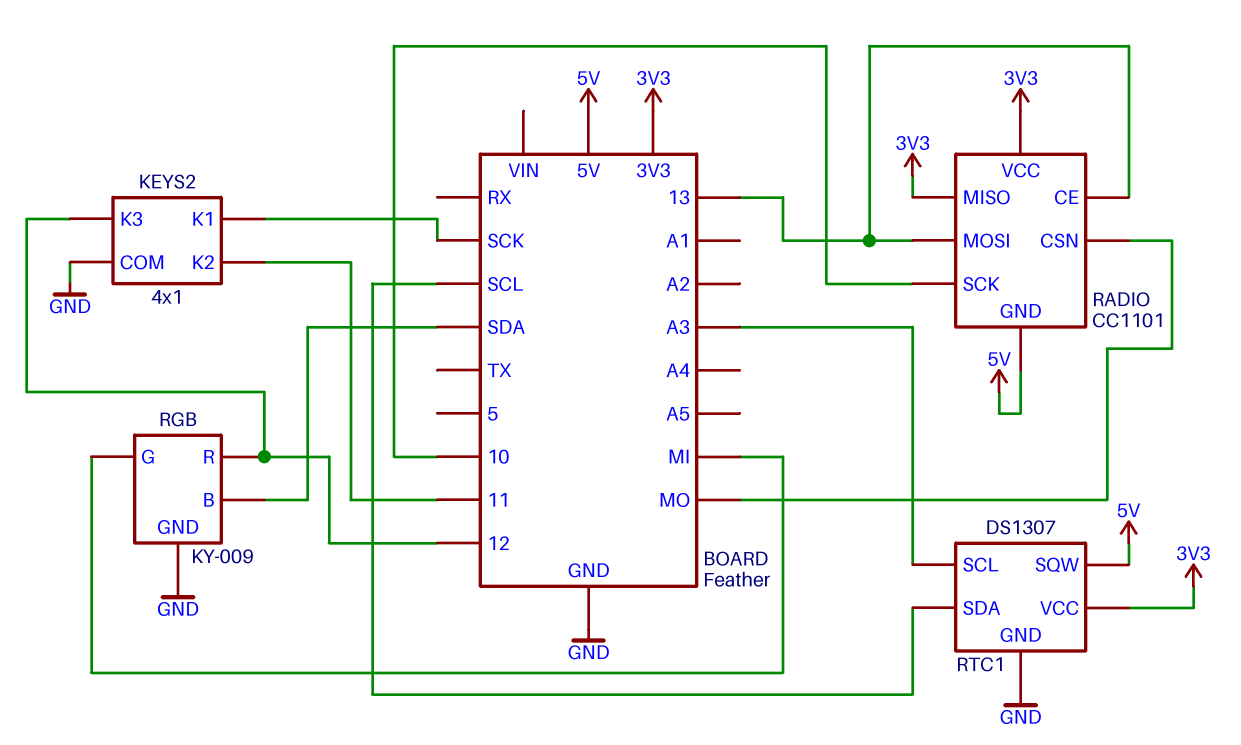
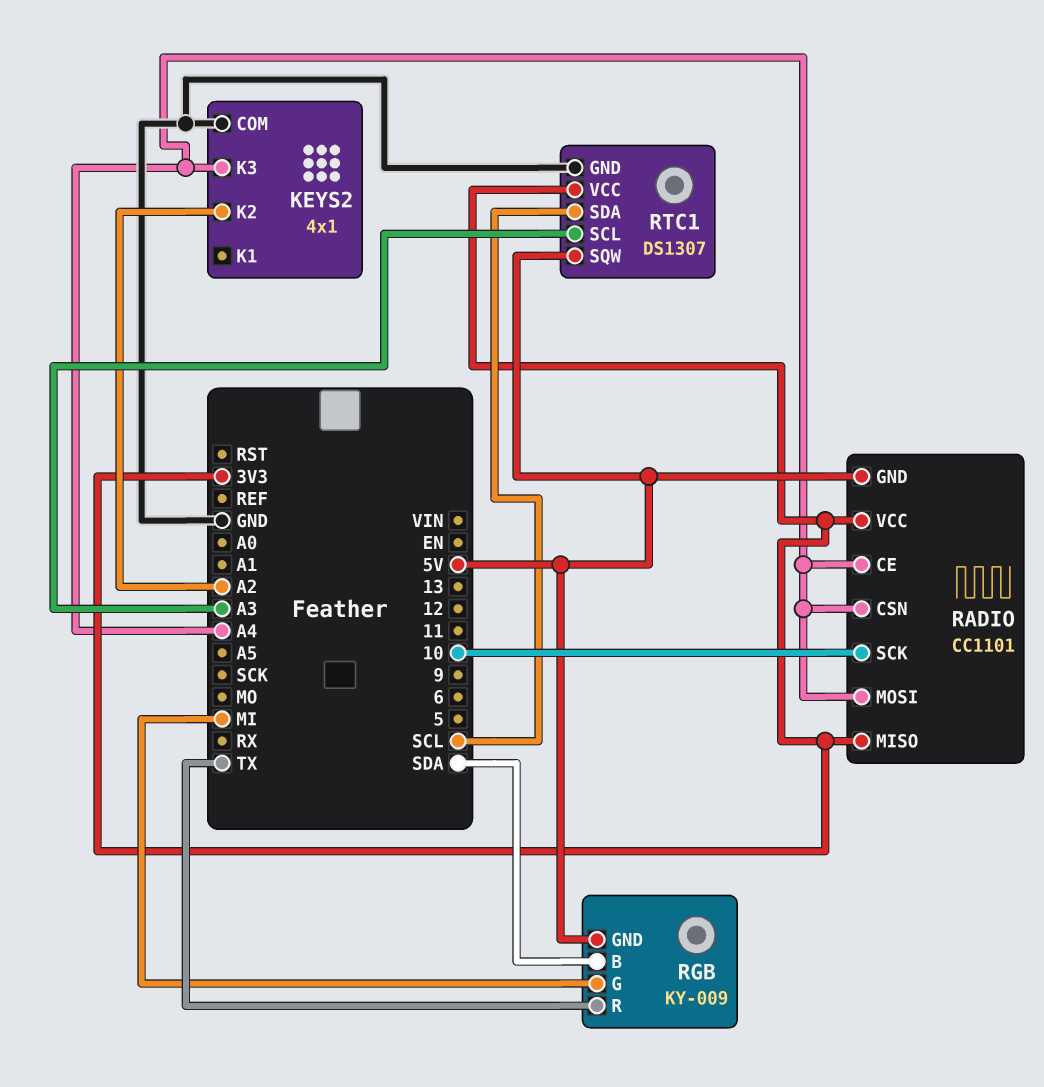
KEYS2 pin K1: SCK -> none
KEYS2 pin K2: 11 -> A2
KEYS2 pin K3: 12 -> A4
RADIO pin CE: 13 -> A4
RADIO pin CSN: MO -> A4
RADIO pin MOSI: 13 -> A4
RGB pin GND: GND -> 5V
RGB pin R: 12 -> TX

